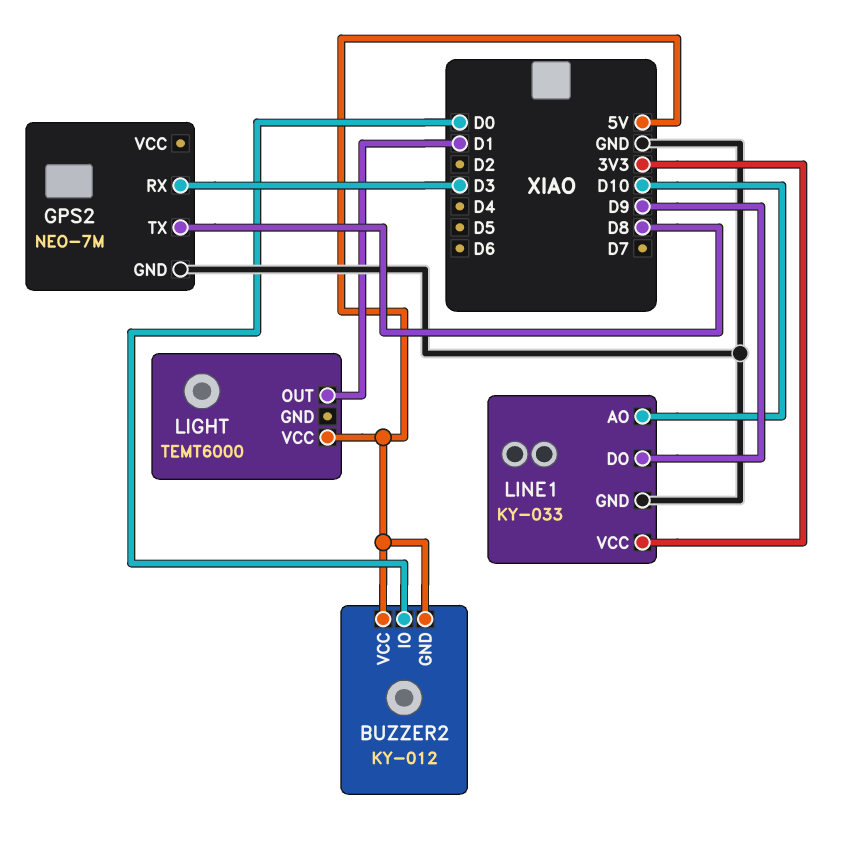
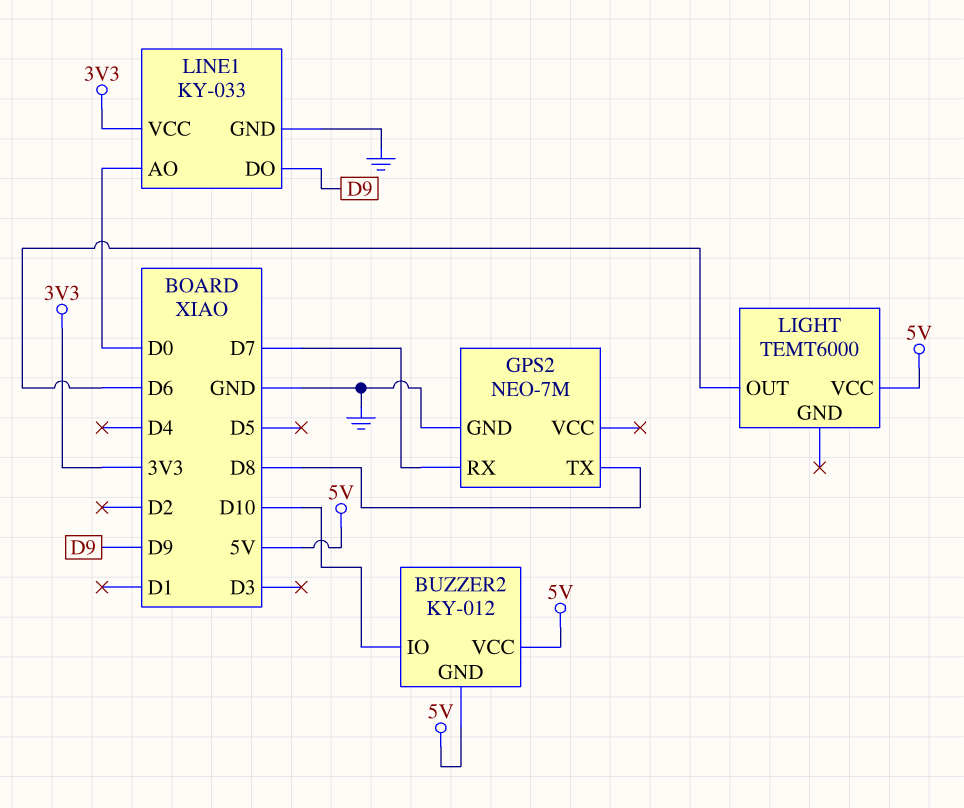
BUZZER2 pin IO: D0 -> D10
GPS2 pin RX: D3 -> D7
LIGHT pin OUT: D1 -> D6
LINE1 pin AO: D10 -> D0

